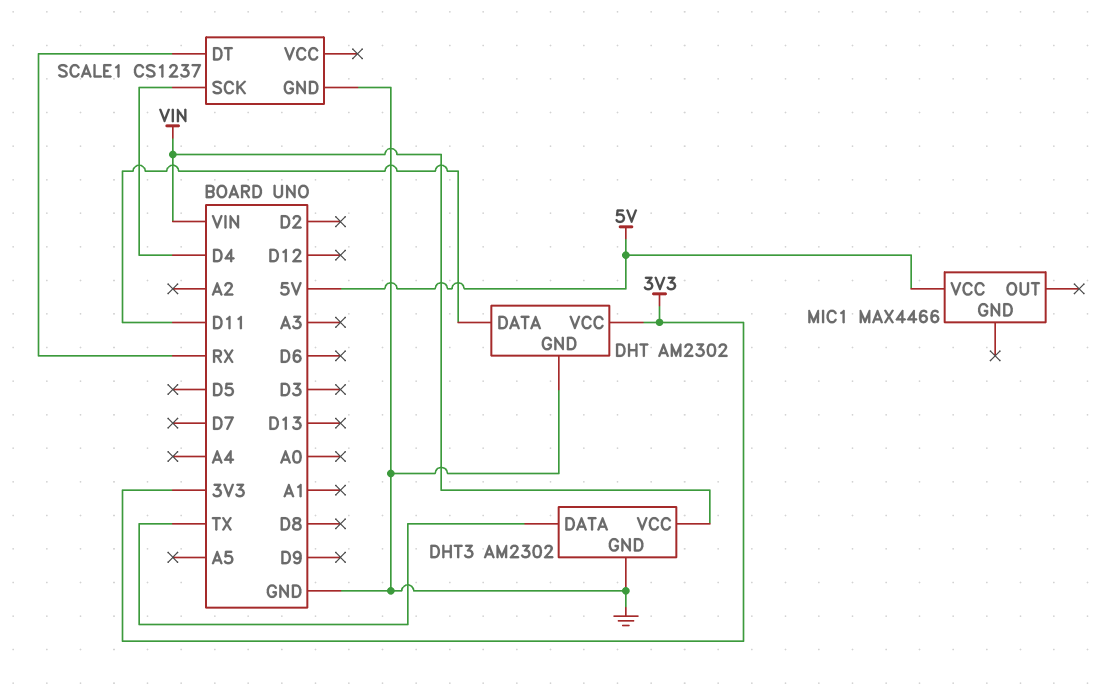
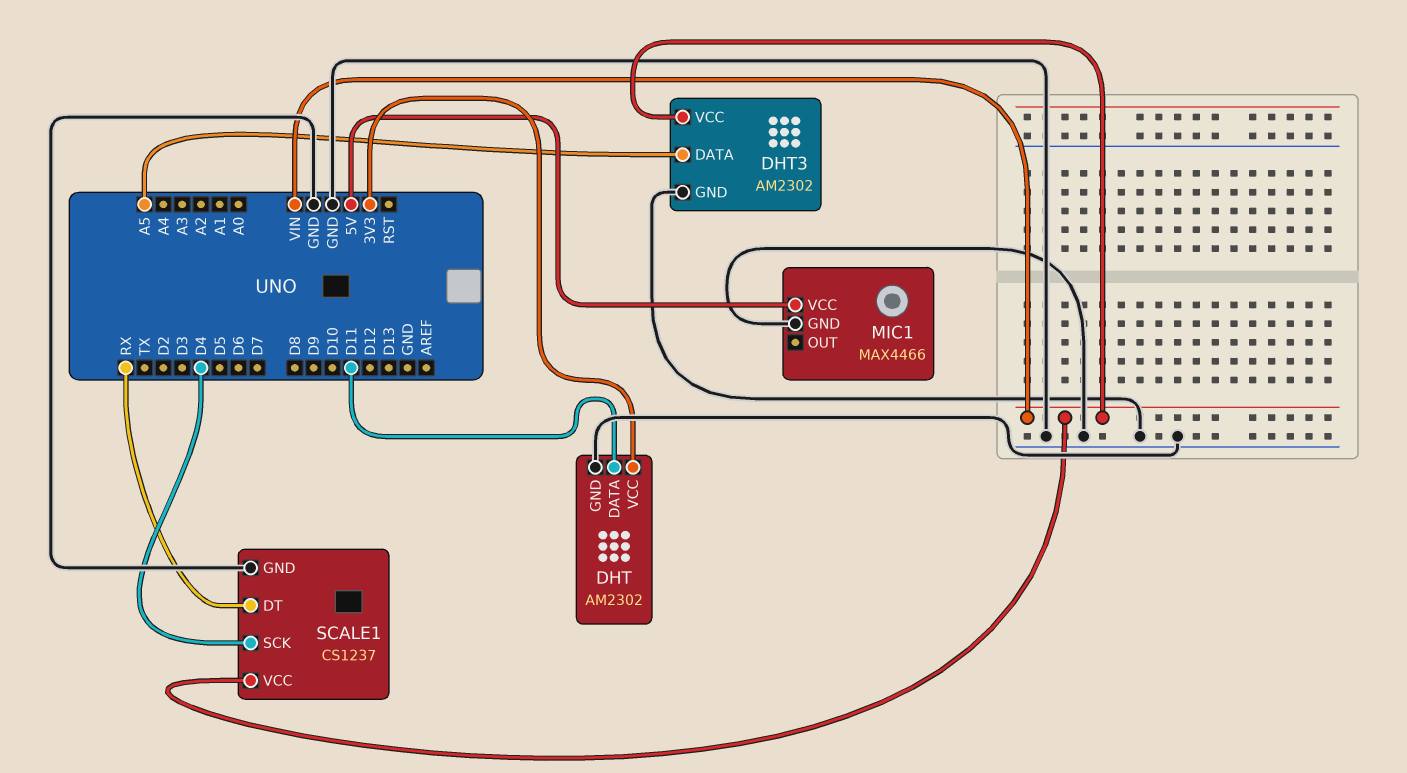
DHT3 pin DATA: TX -> A5
MIC1 pin GND: none -> GND
SCALE1 pin VCC: none -> VIN

